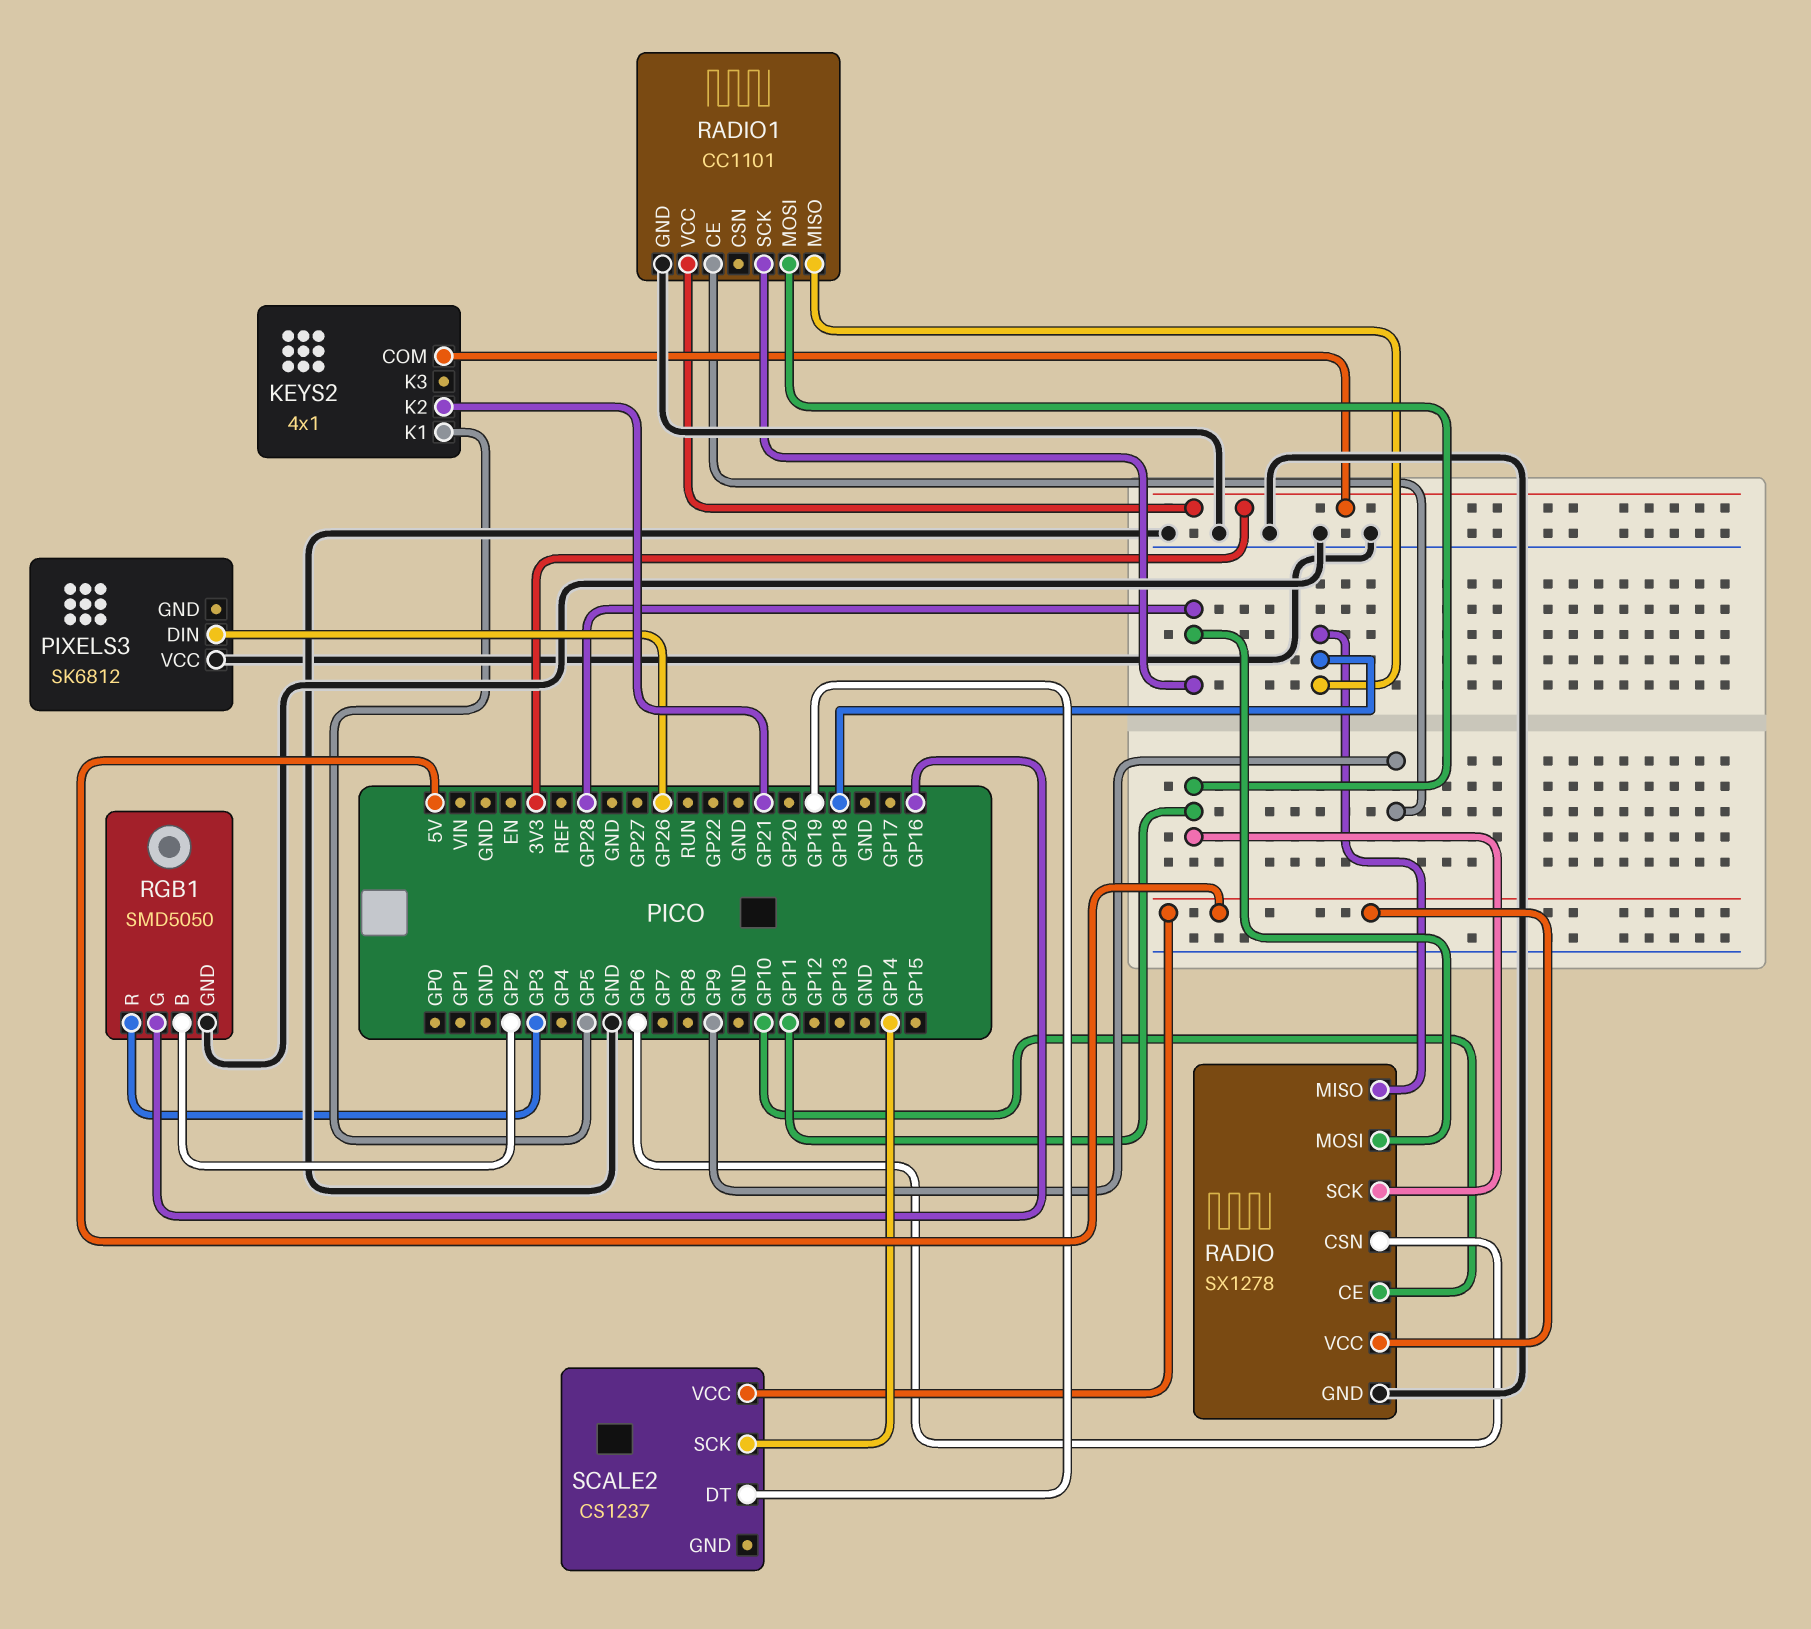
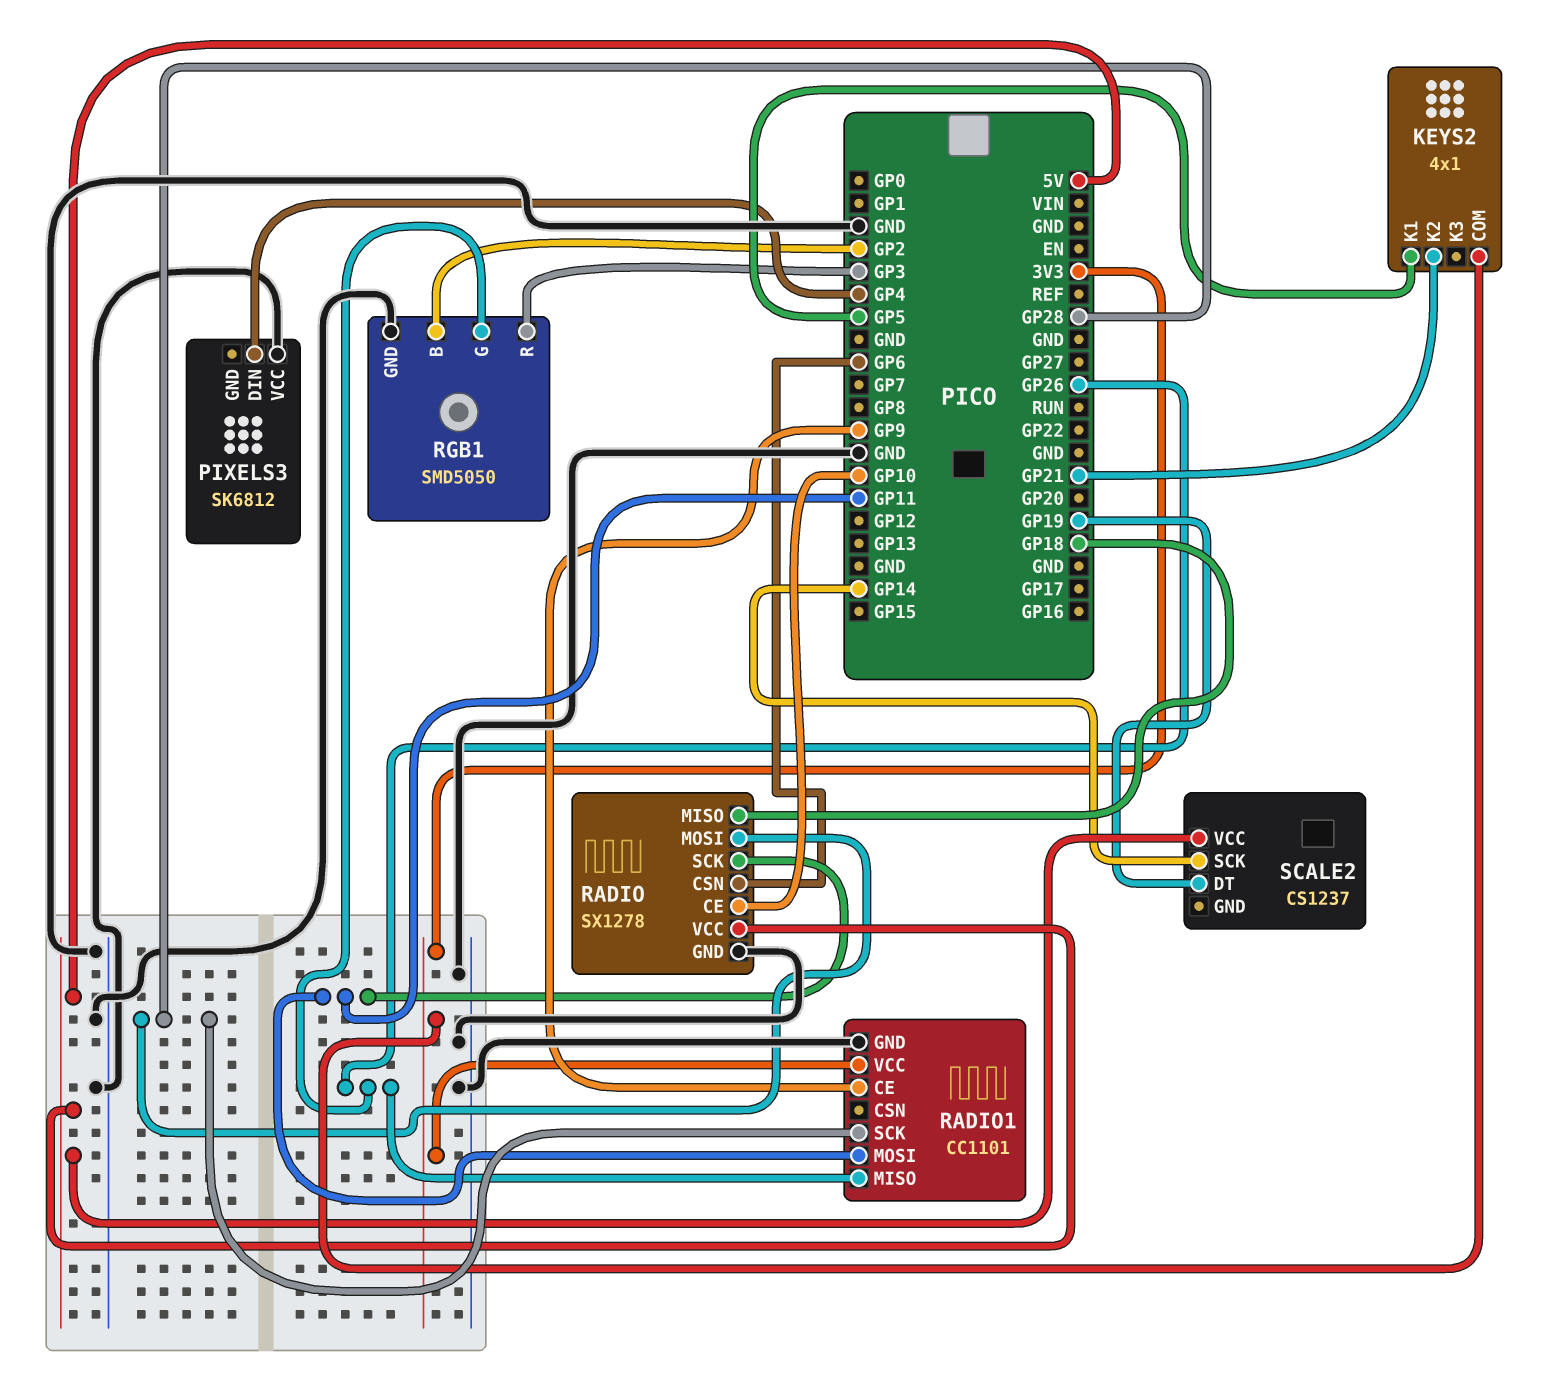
PIXELS3 pin DIN: GP26 -> GP4
RADIO1 pin MISO: GP18 -> GP26
RGB1 pin G: GP16 -> GP26

